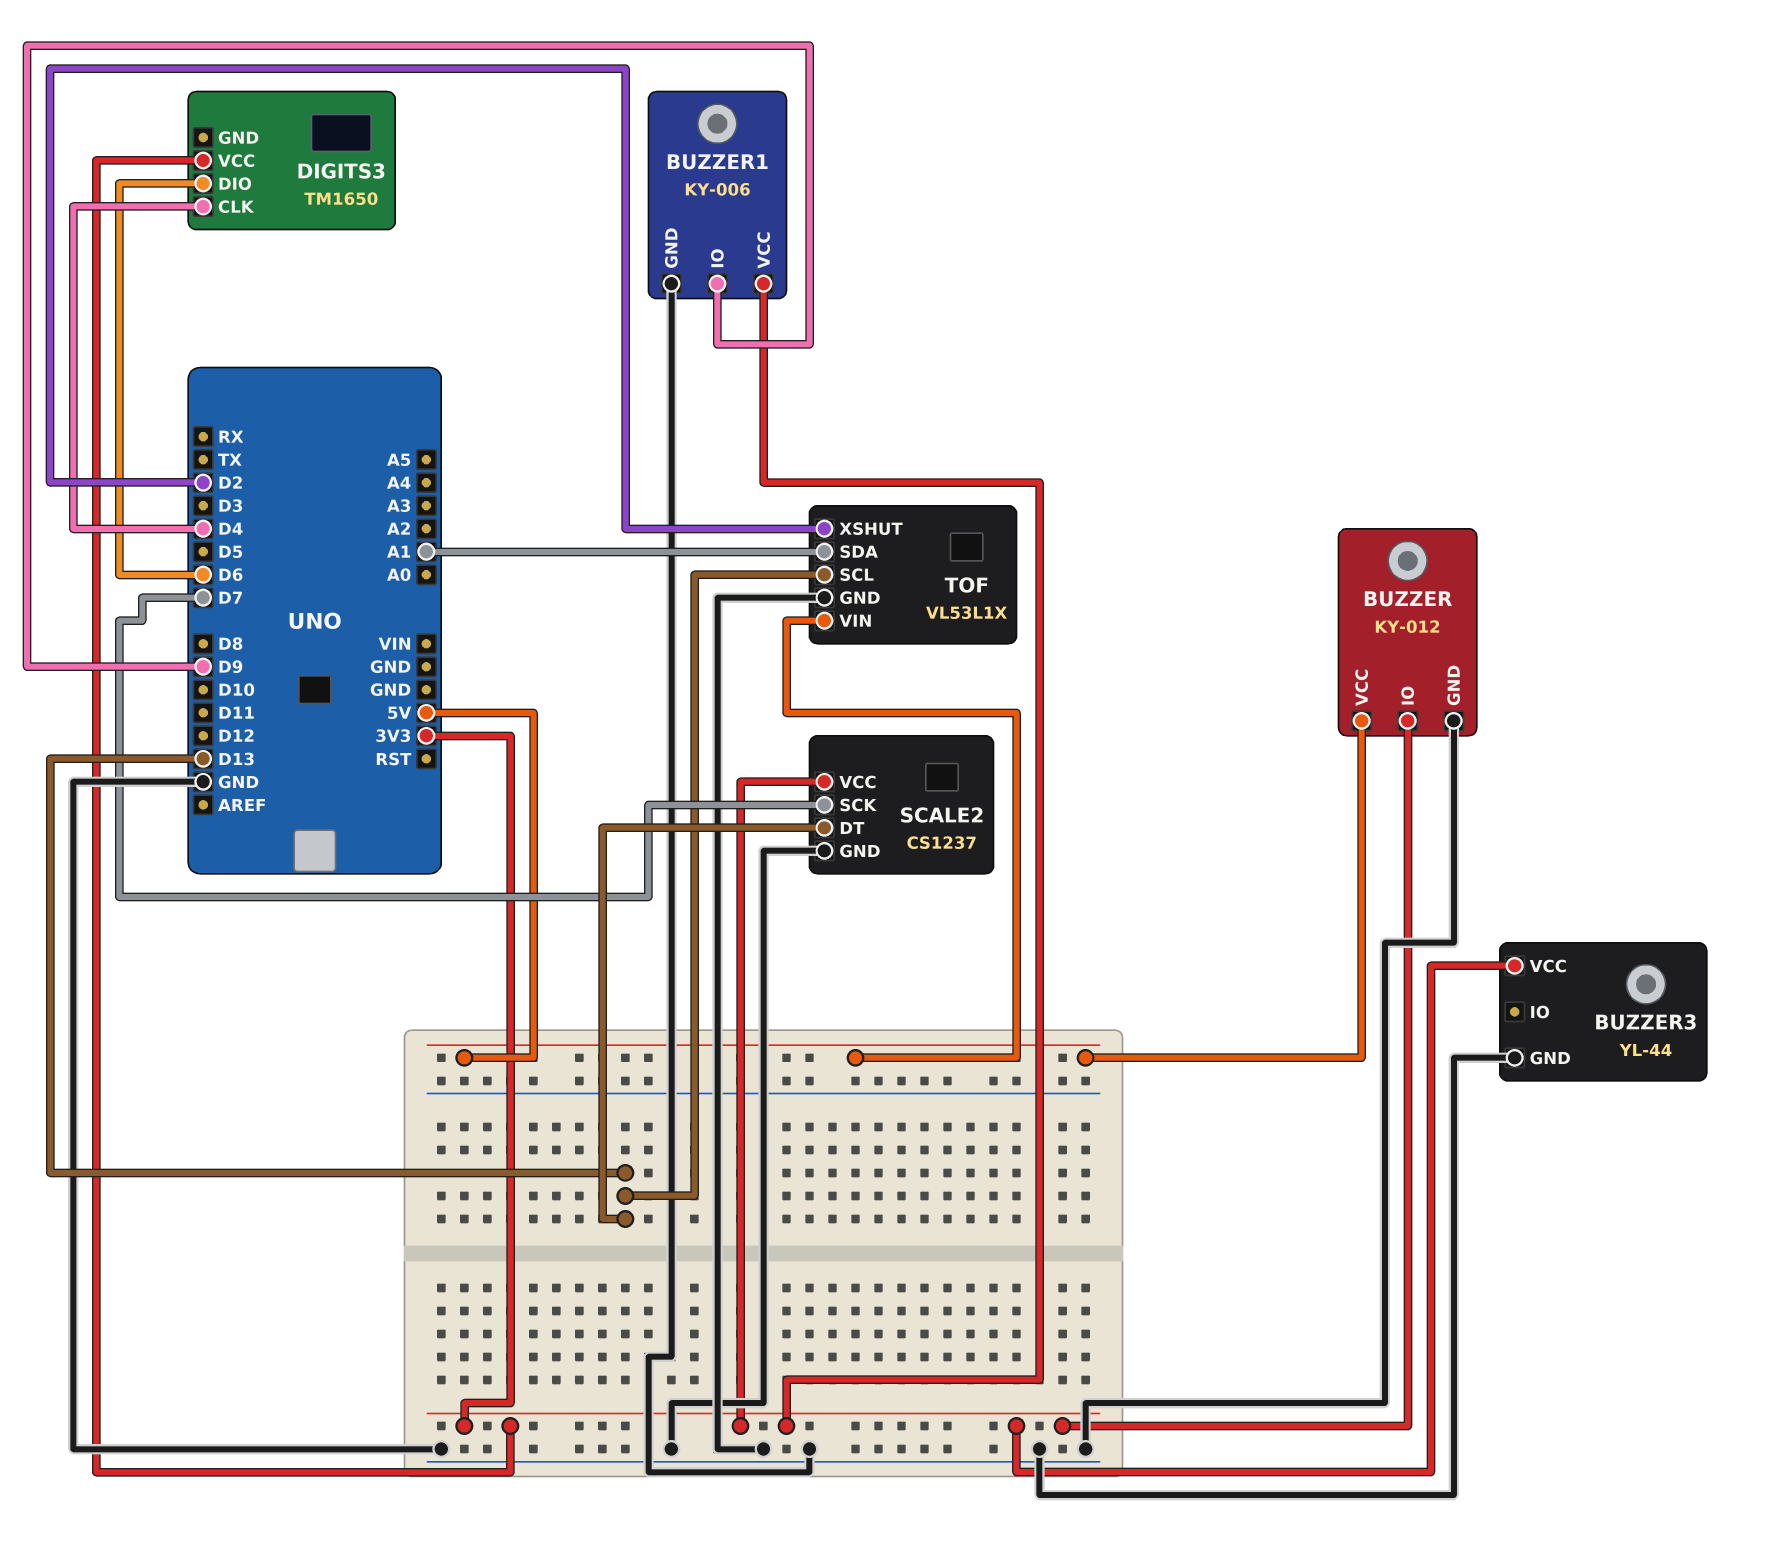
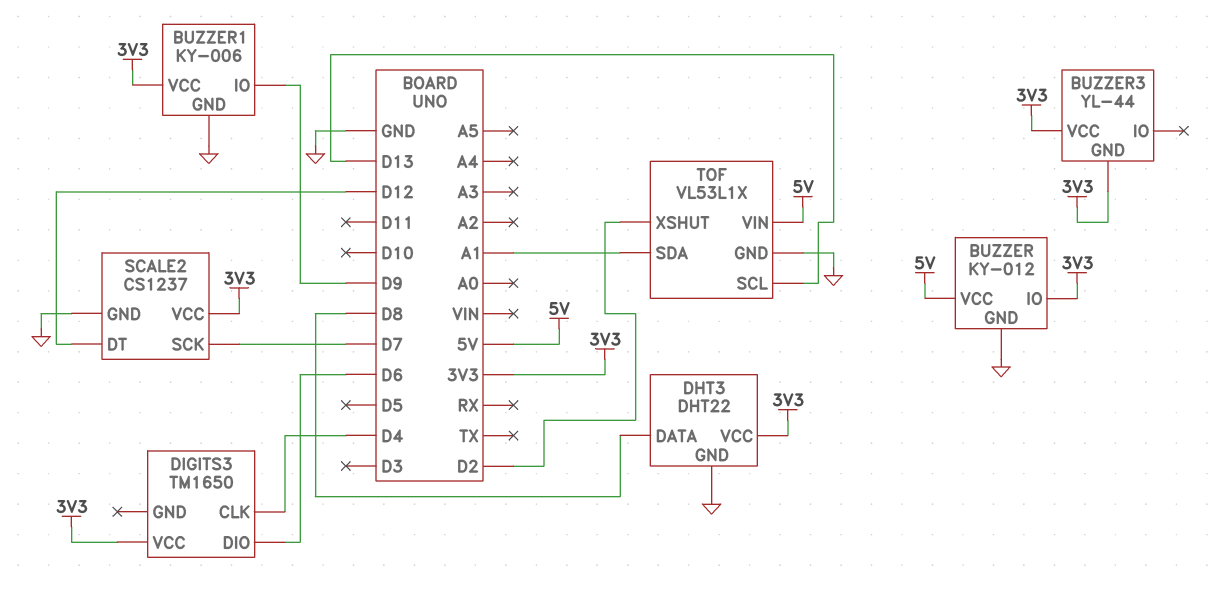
BUZZER3 pin GND: GND -> 3V3
DHT3: none -> DHT22
DHT3 pin DATA: none -> D8
DHT3 pin GND: none -> GND
DHT3 pin VCC: none -> 3V3
SCALE2 pin DT: D13 -> D12

